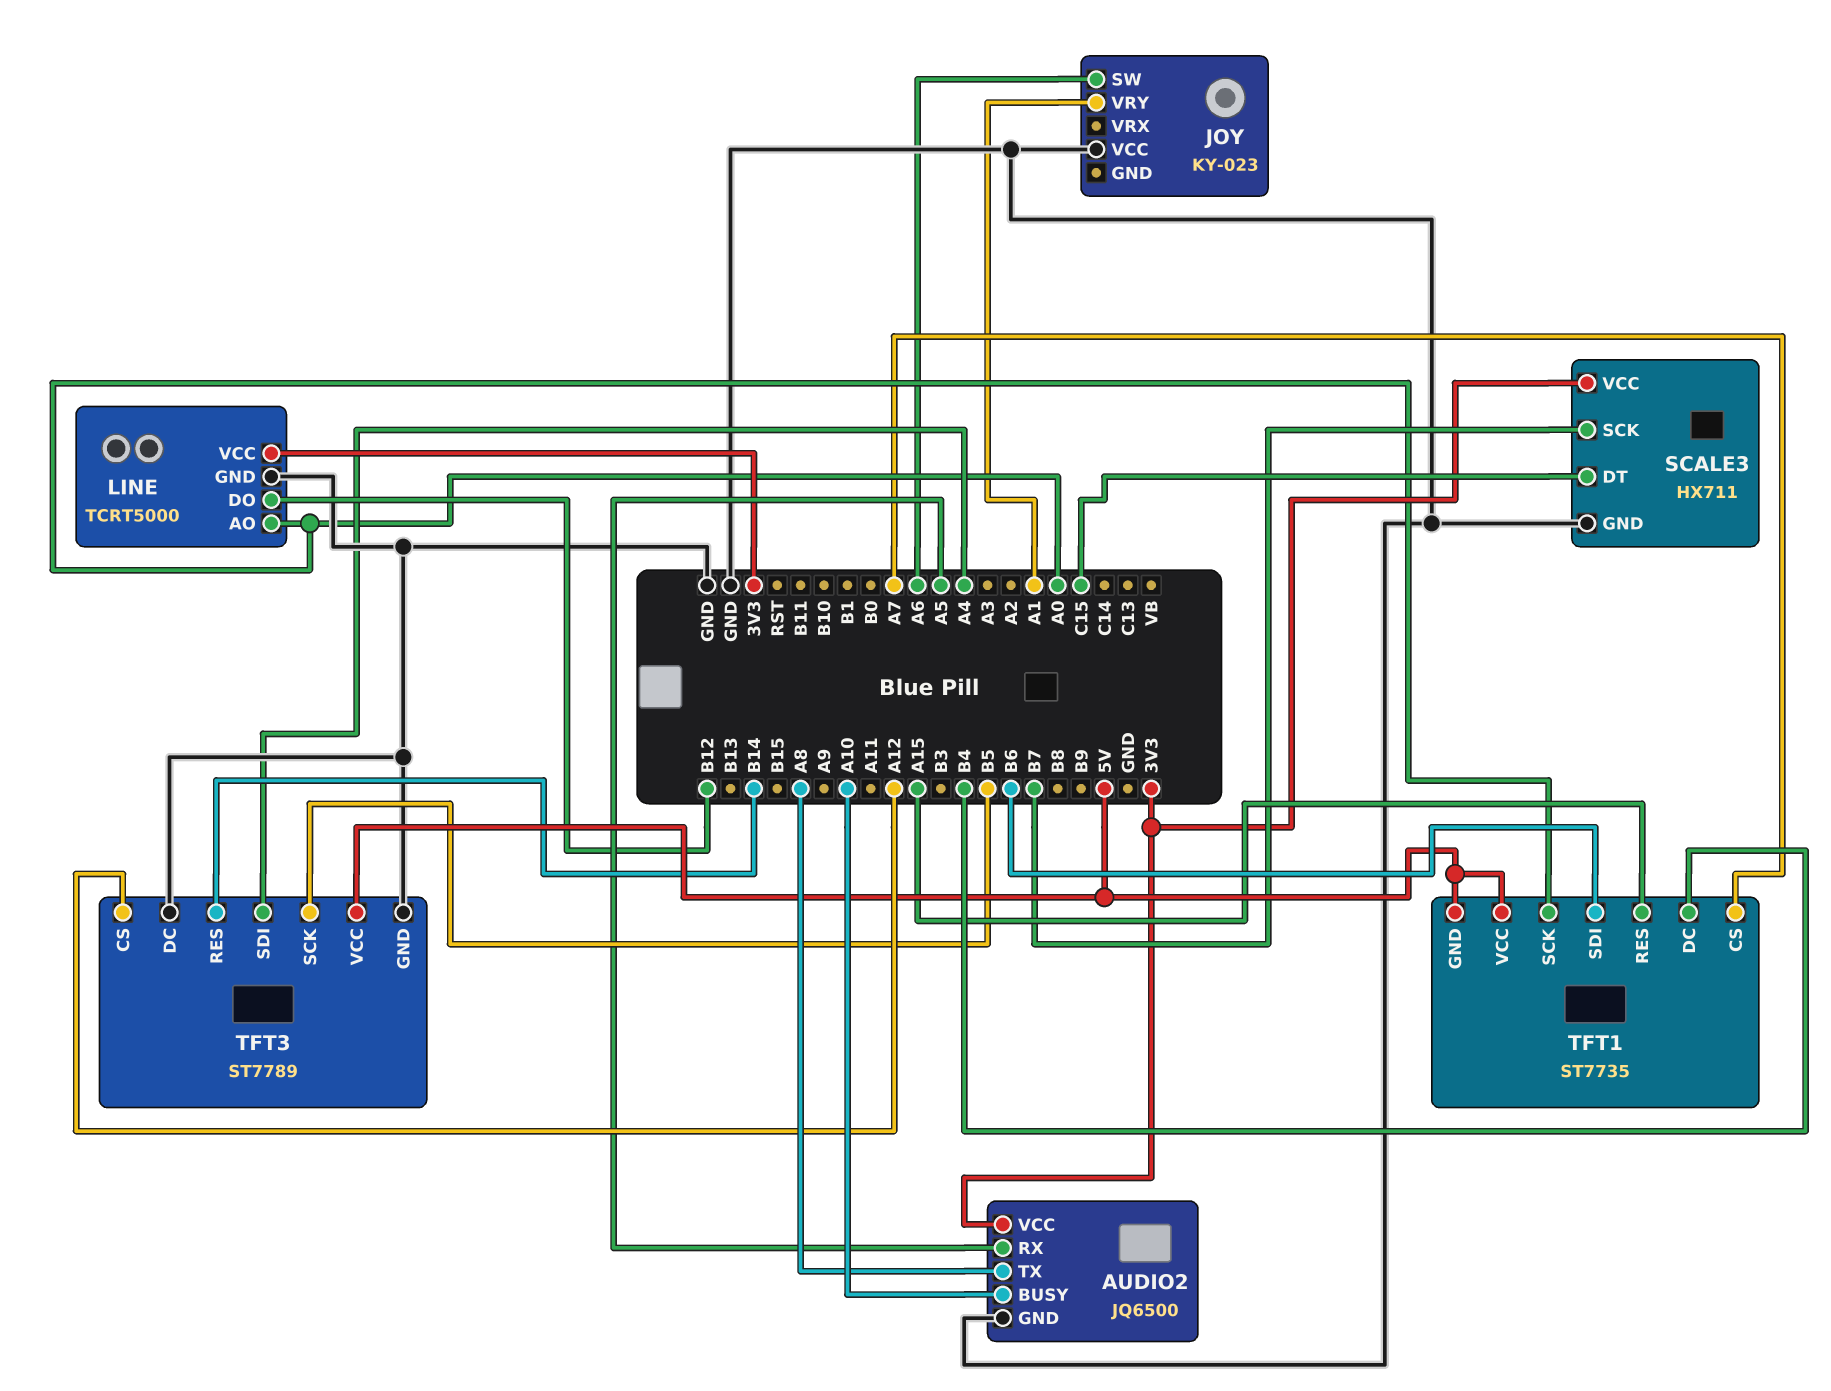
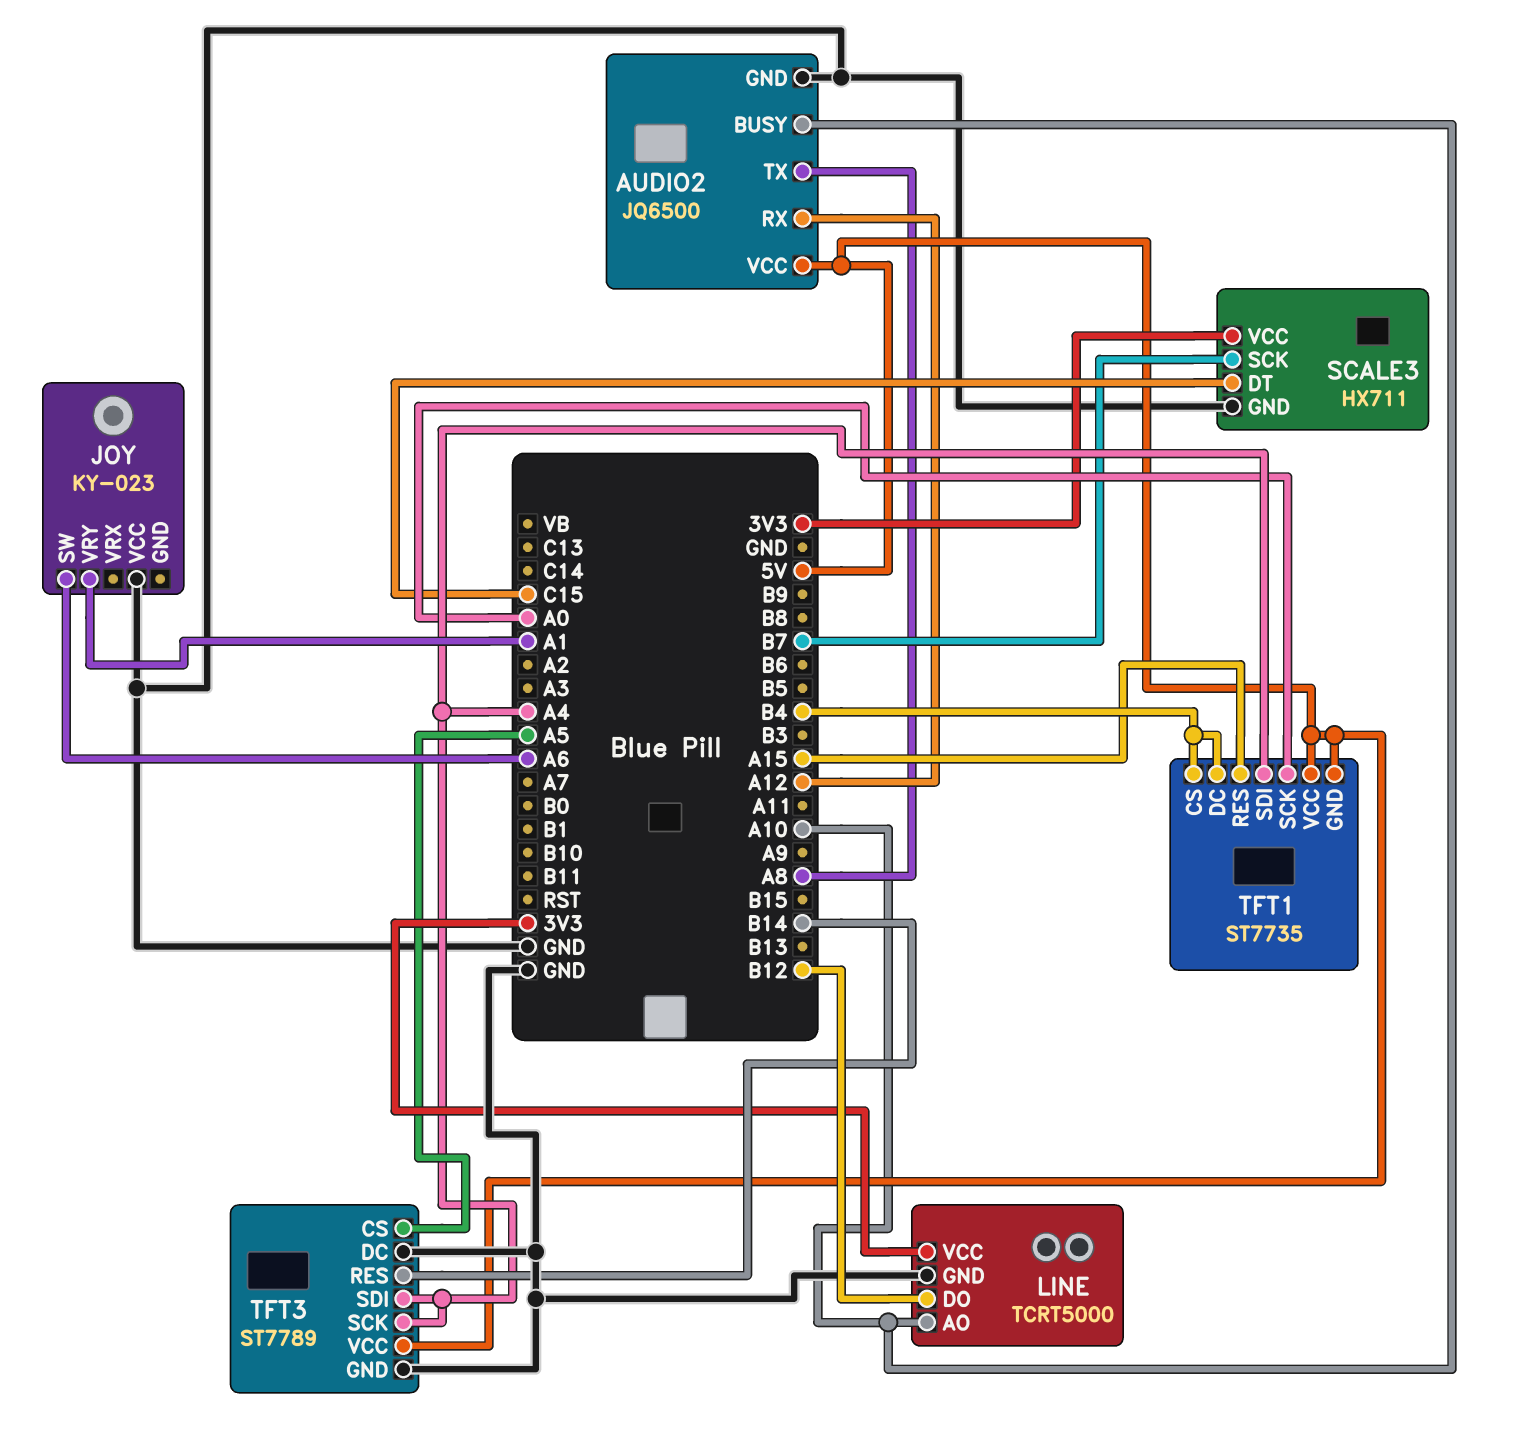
AUDIO2 pin RX: A5 -> A12
AUDIO2 pin VCC: 3V3 -> 5V
LINE pin AO: A0 -> A10
TFT1 pin CS: A7 -> B4
TFT1 pin SDI: B6 -> A4
TFT3 pin CS: A12 -> A5
TFT3 pin SCK: B5 -> A4

